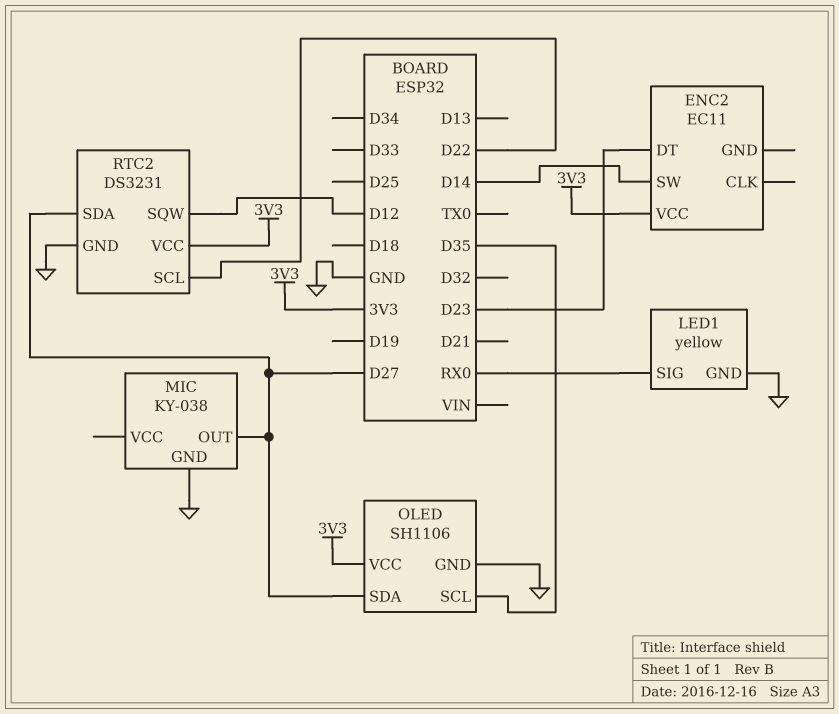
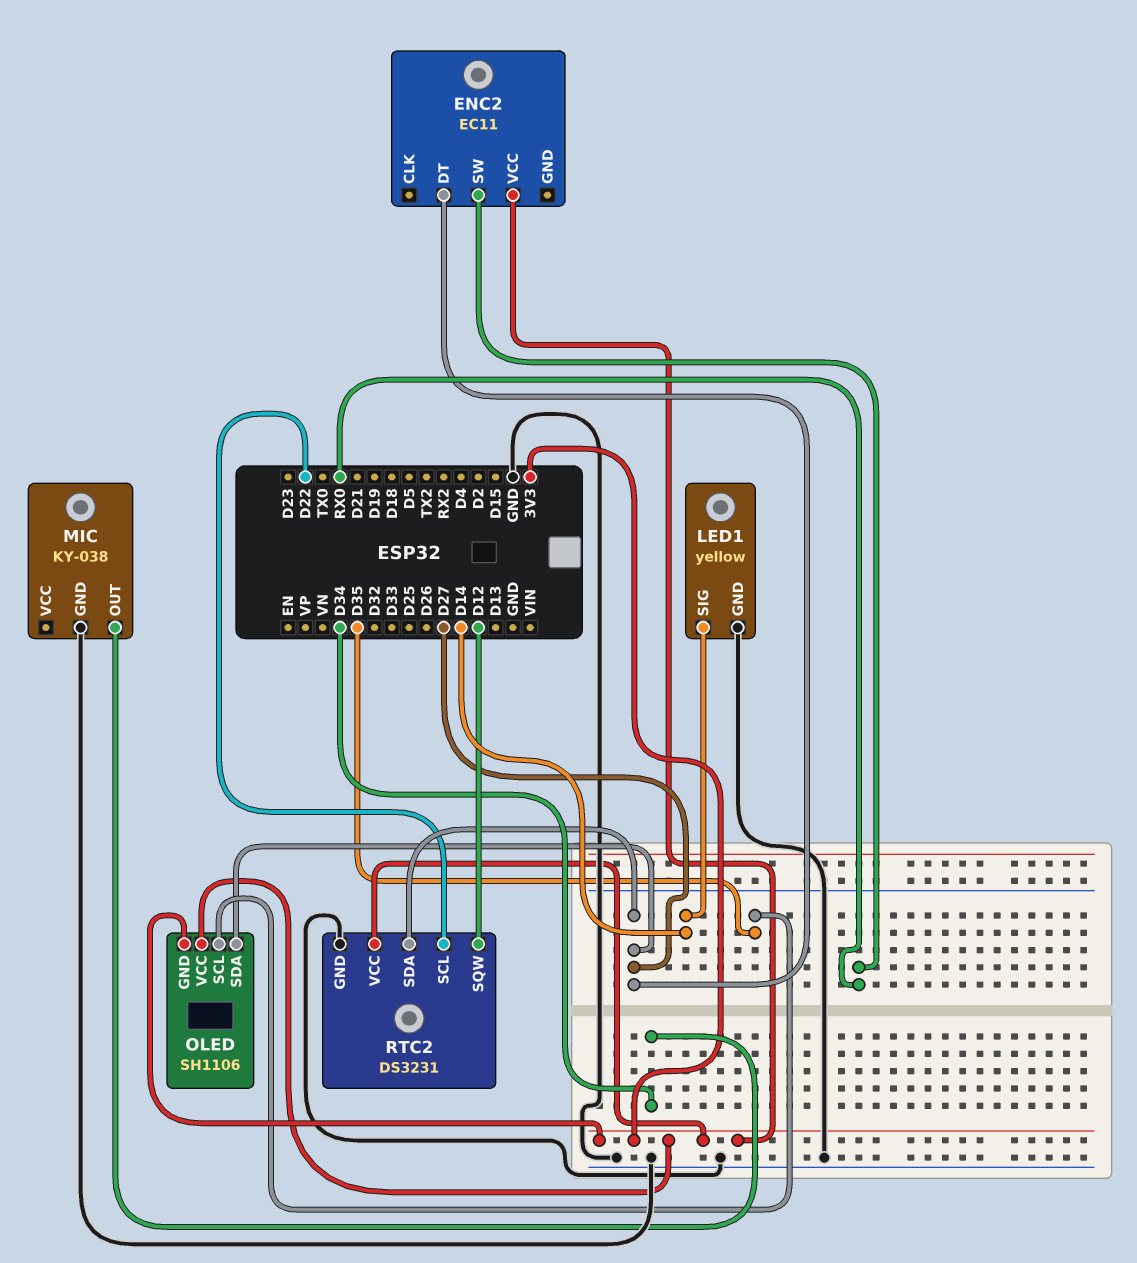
ENC2 pin DT: D23 -> D27
ENC2 pin SW: D14 -> RX0
LED1 pin SIG: RX0 -> D14
MIC pin OUT: D27 -> D34
OLED pin GND: GND -> 3V3

